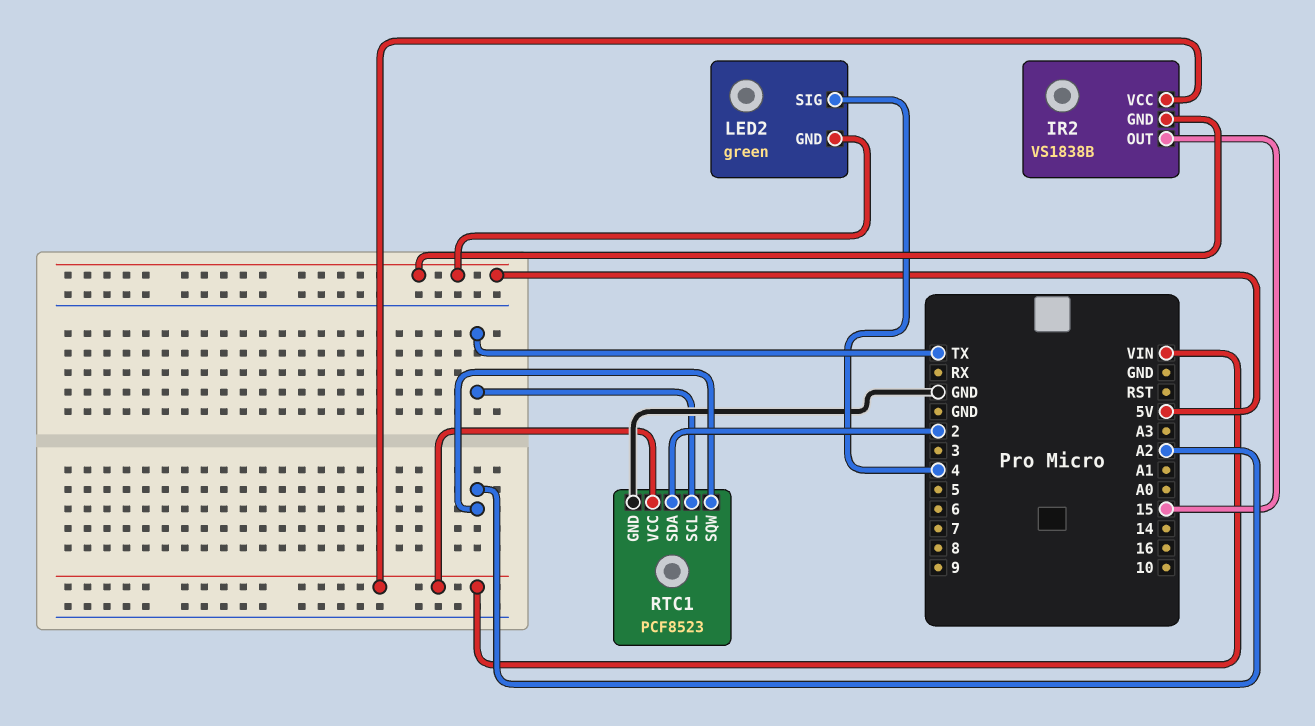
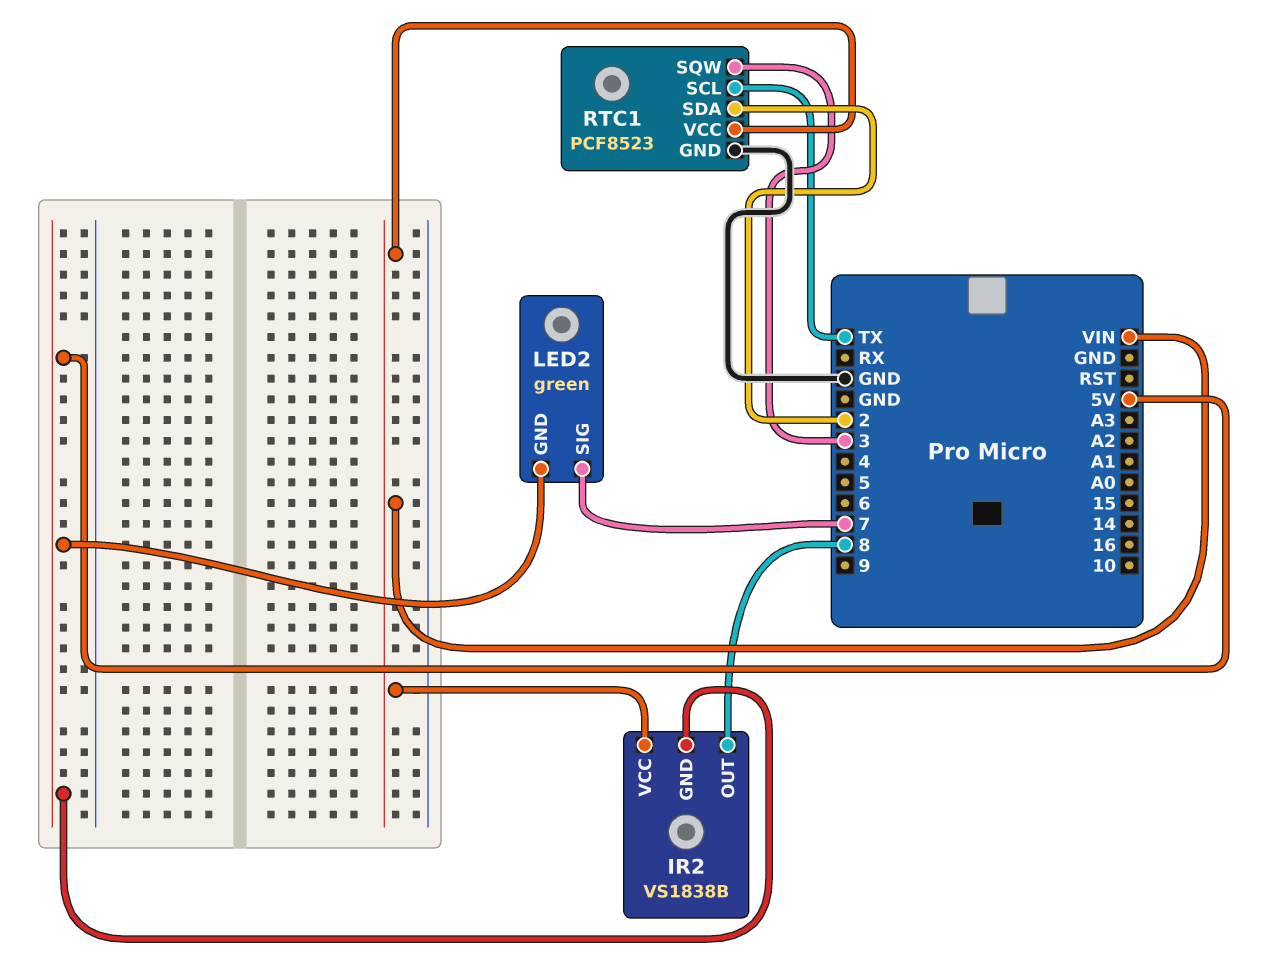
IR2 pin OUT: 15 -> 8
LED2 pin SIG: 4 -> 7
RTC1 pin SQW: A2 -> 3

